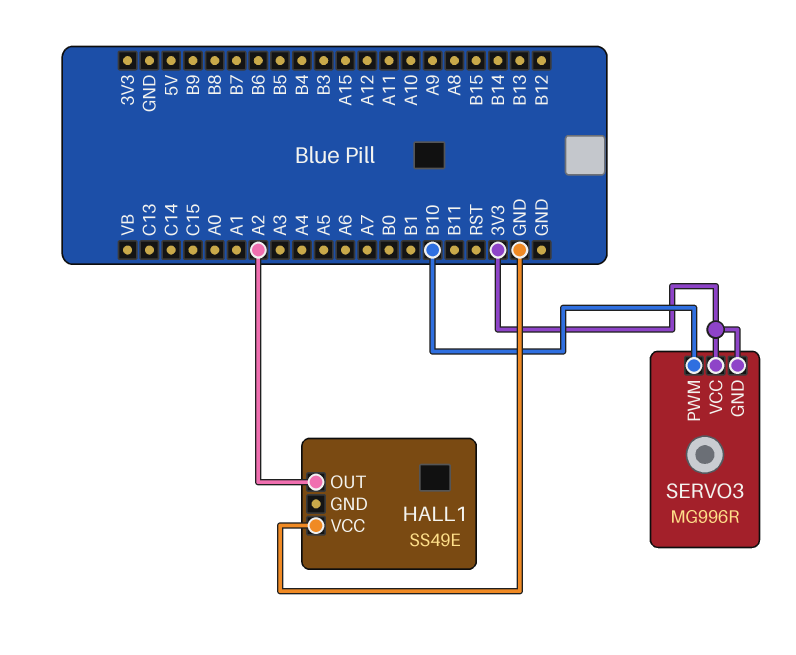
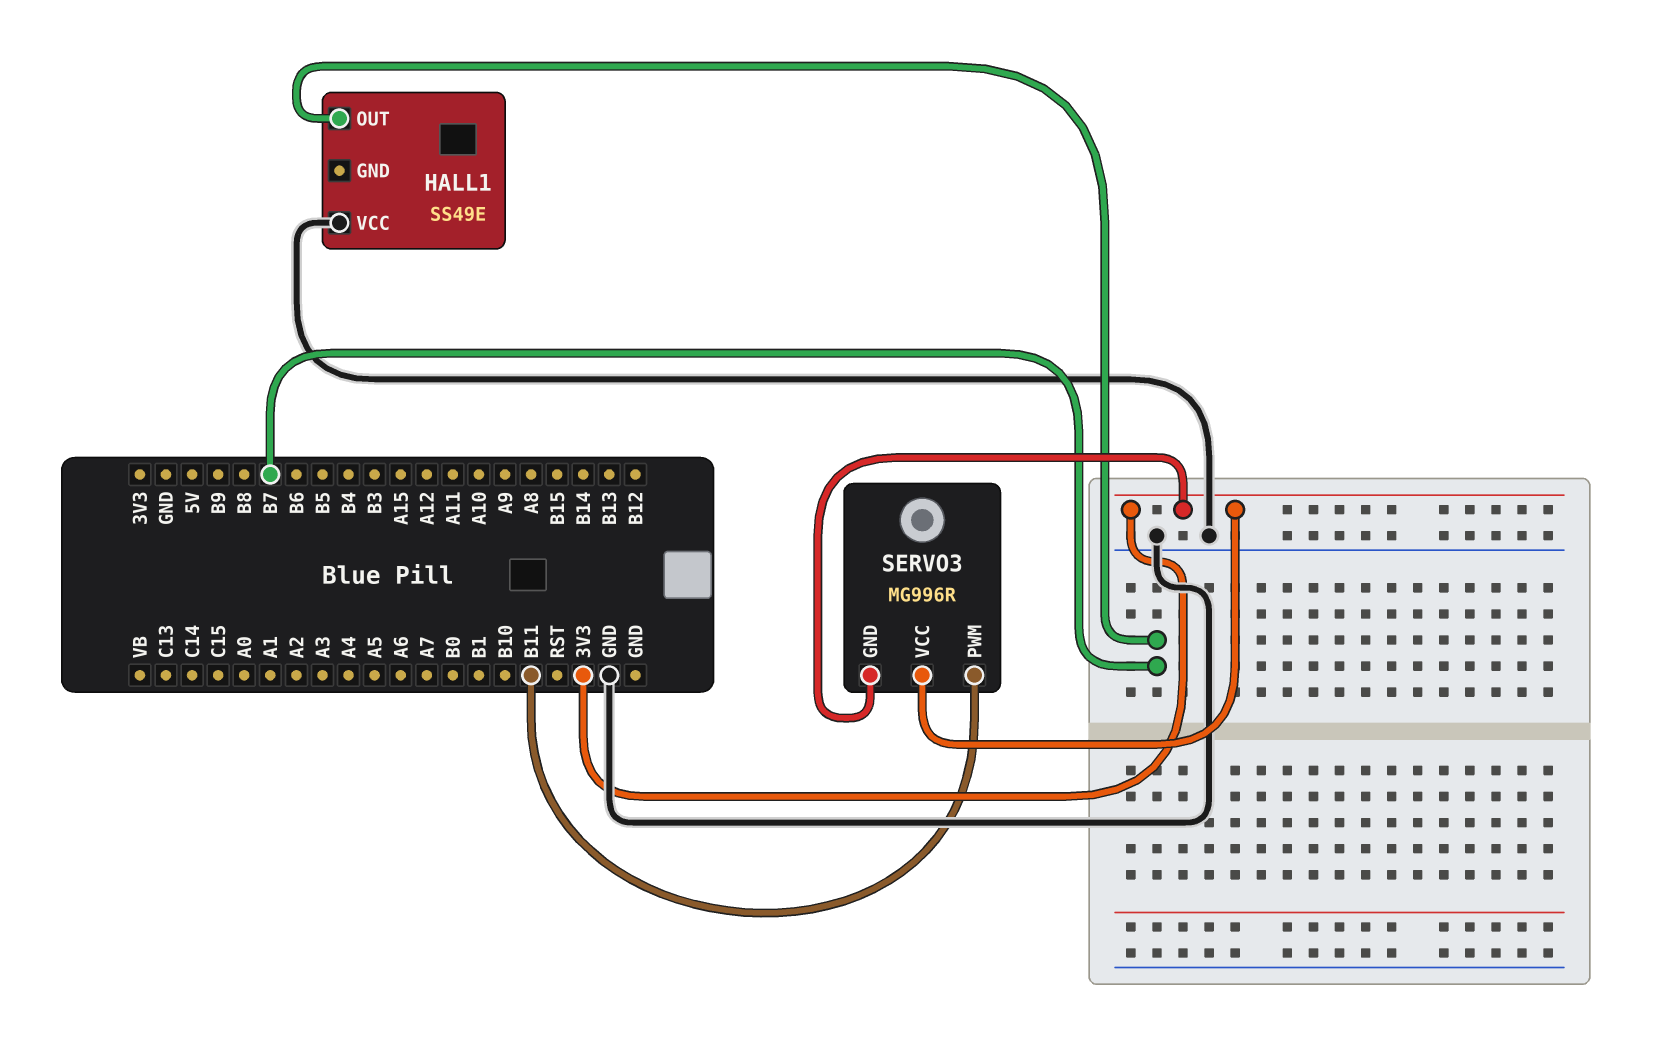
HALL1 pin OUT: A2 -> B7
SERVO3 pin PWM: B10 -> B11

